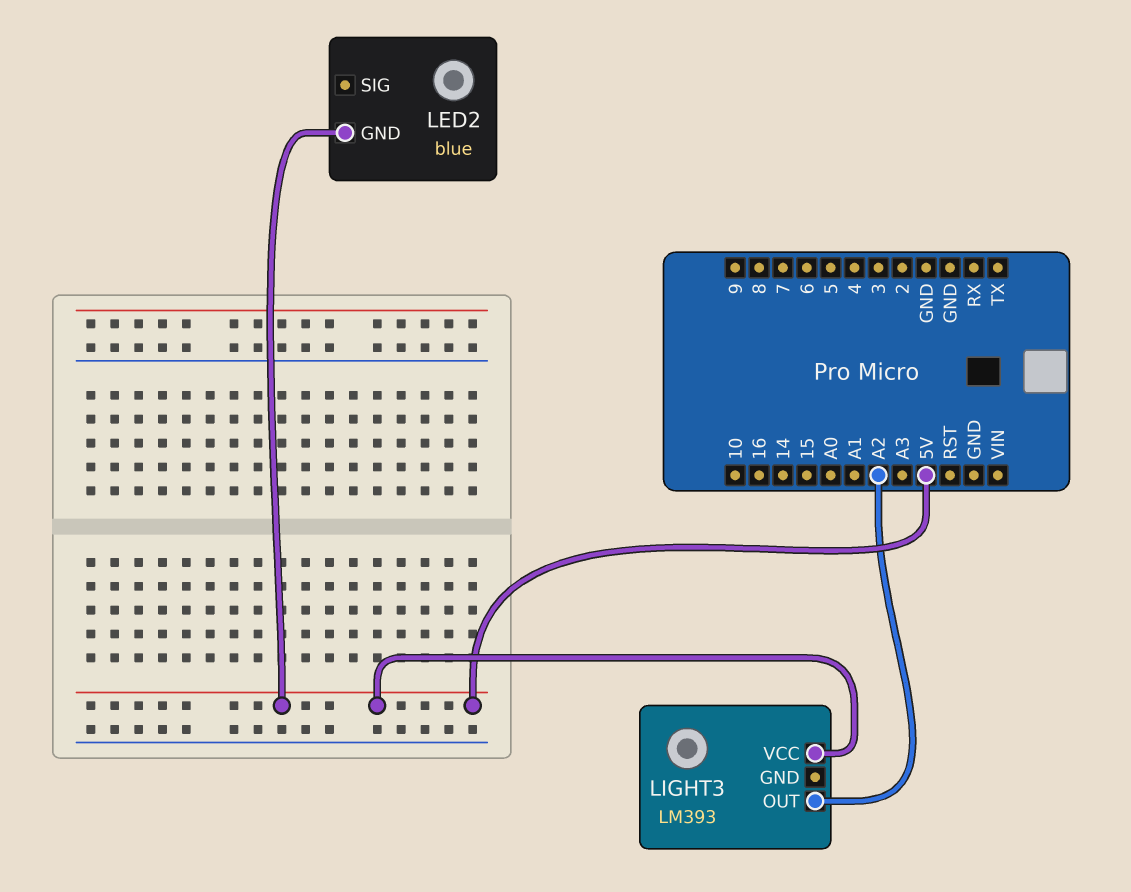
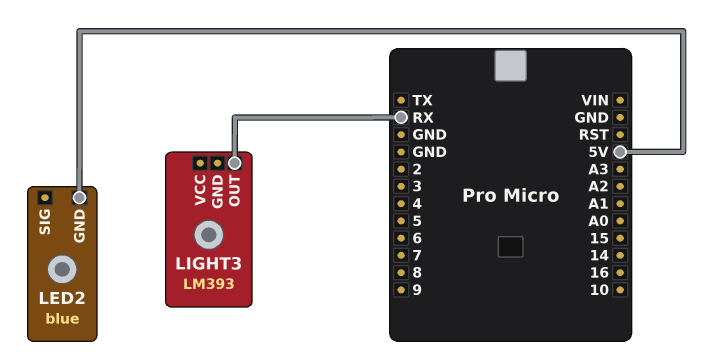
LIGHT3 pin OUT: A2 -> RX
LIGHT3 pin VCC: 5V -> none

